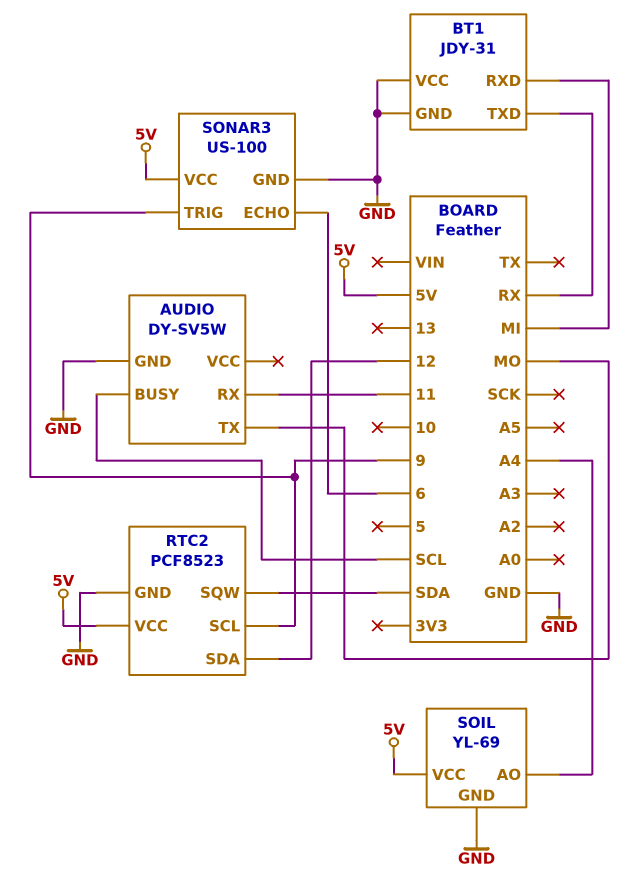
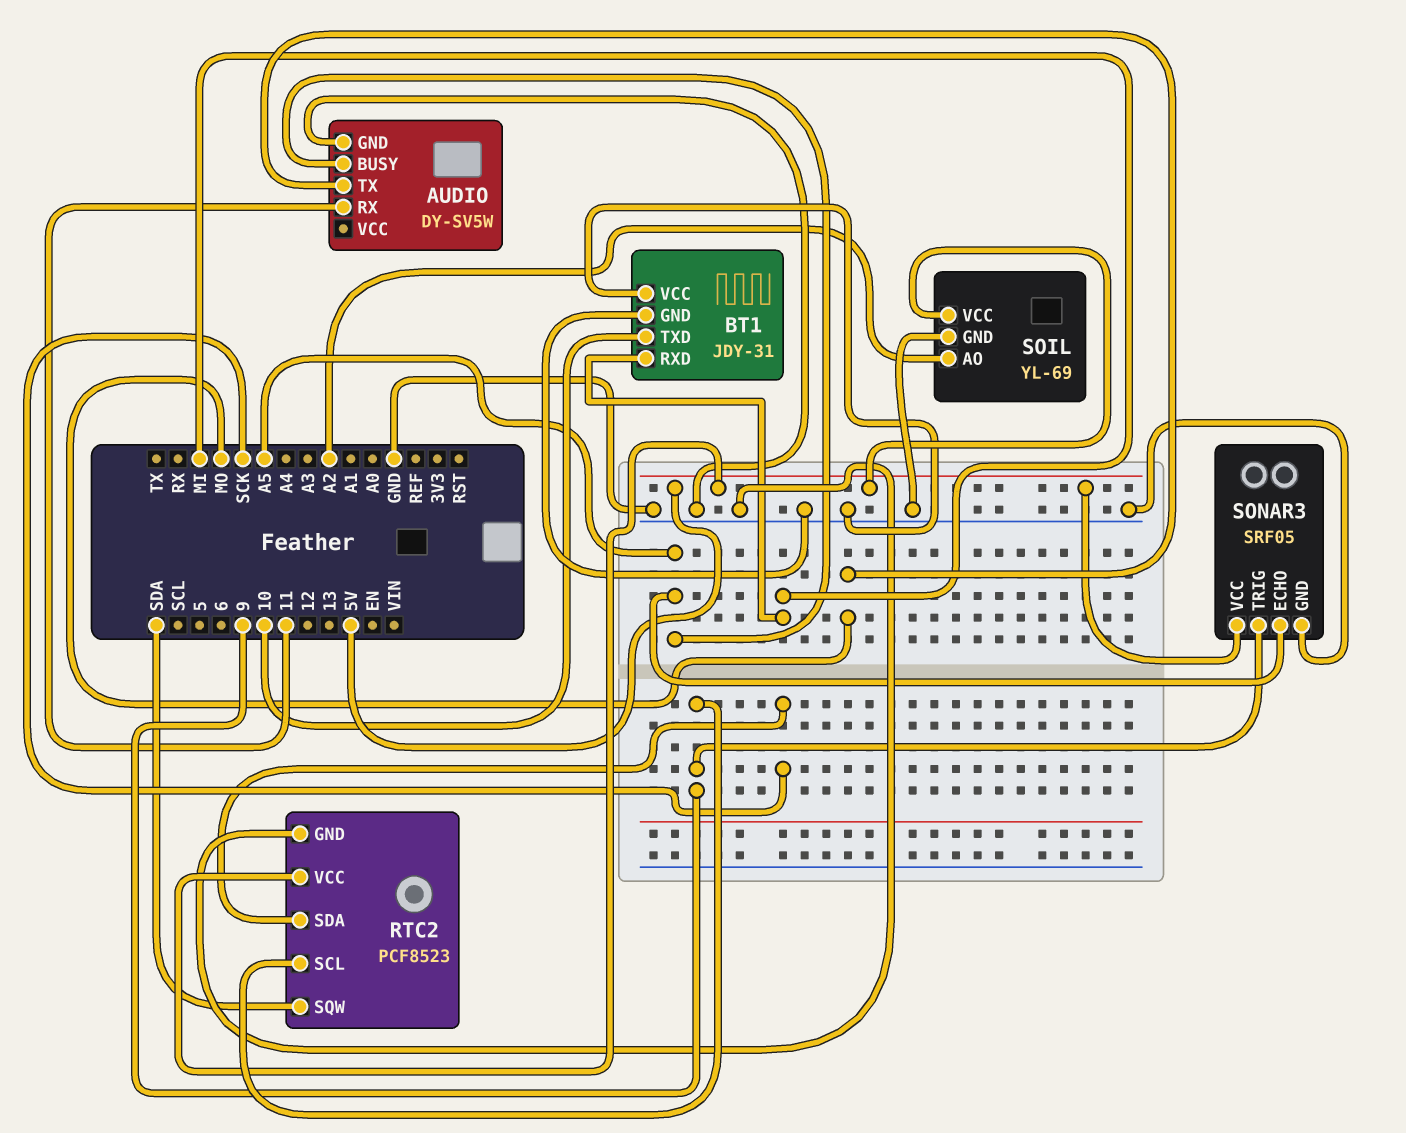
AUDIO pin BUSY: SCL -> A5
BT1 pin TXD: RX -> 10
RTC2 pin SDA: 12 -> SCK
SOIL pin AO: A4 -> A2
SONAR3: US-100 -> SRF05
SONAR3 pin ECHO: 6 -> A5

